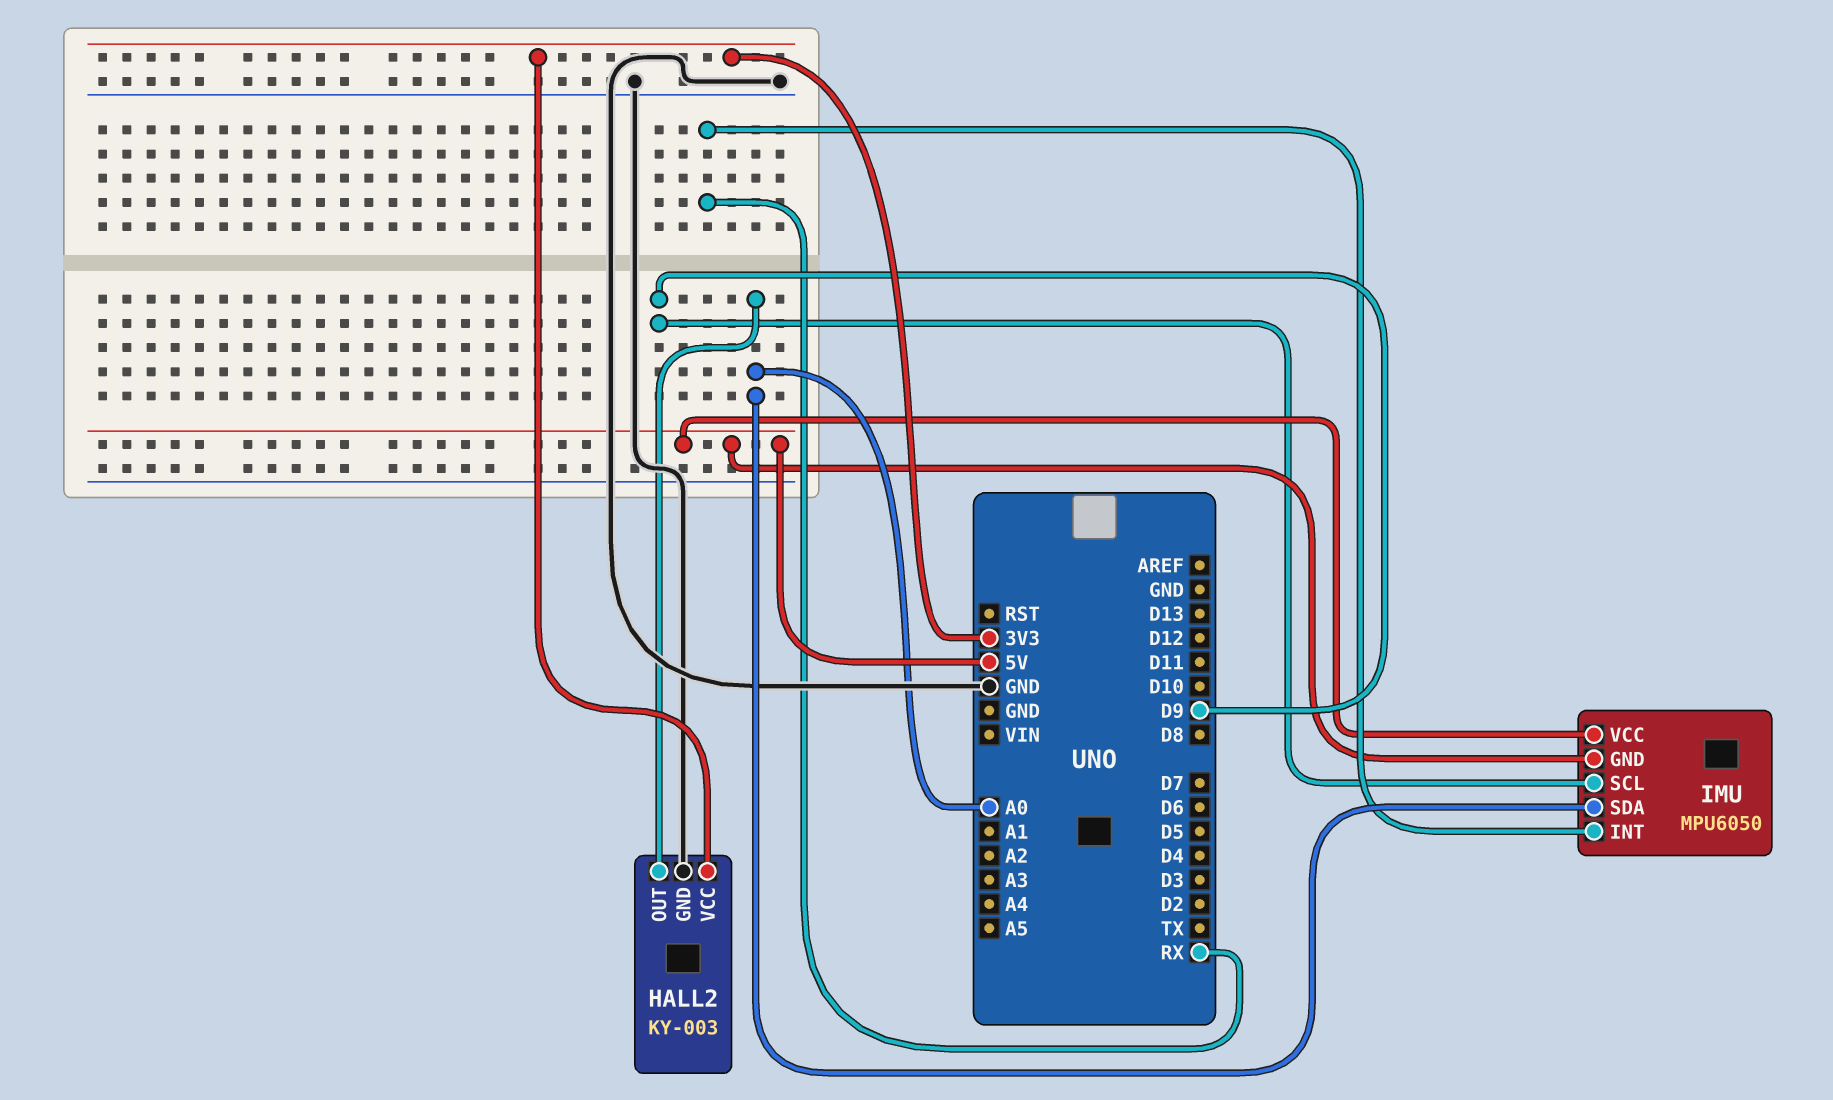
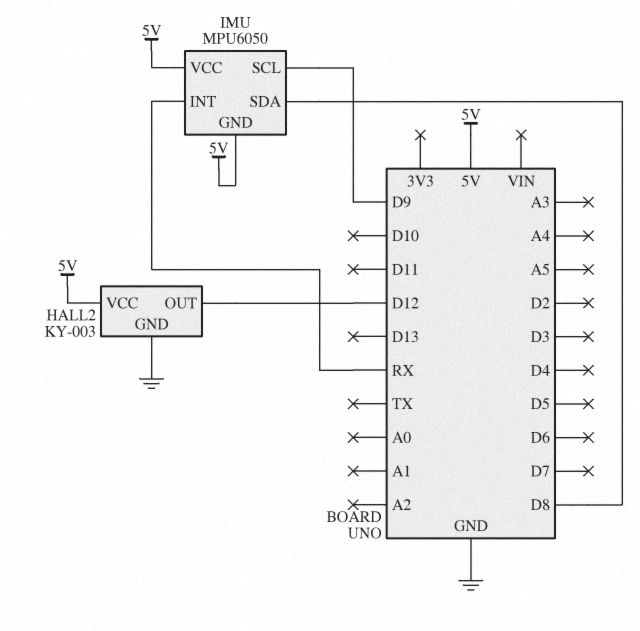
HALL2 pin OUT: A0 -> D12
HALL2 pin VCC: 3V3 -> 5V
IMU pin SDA: A0 -> D8

